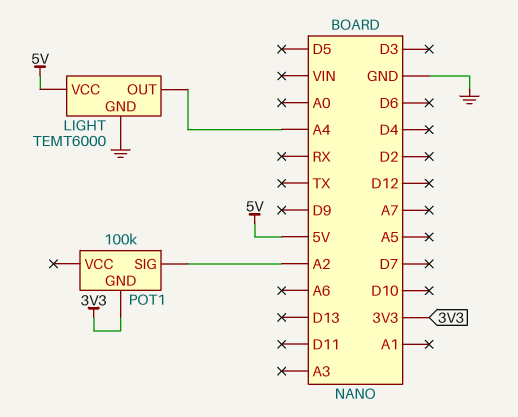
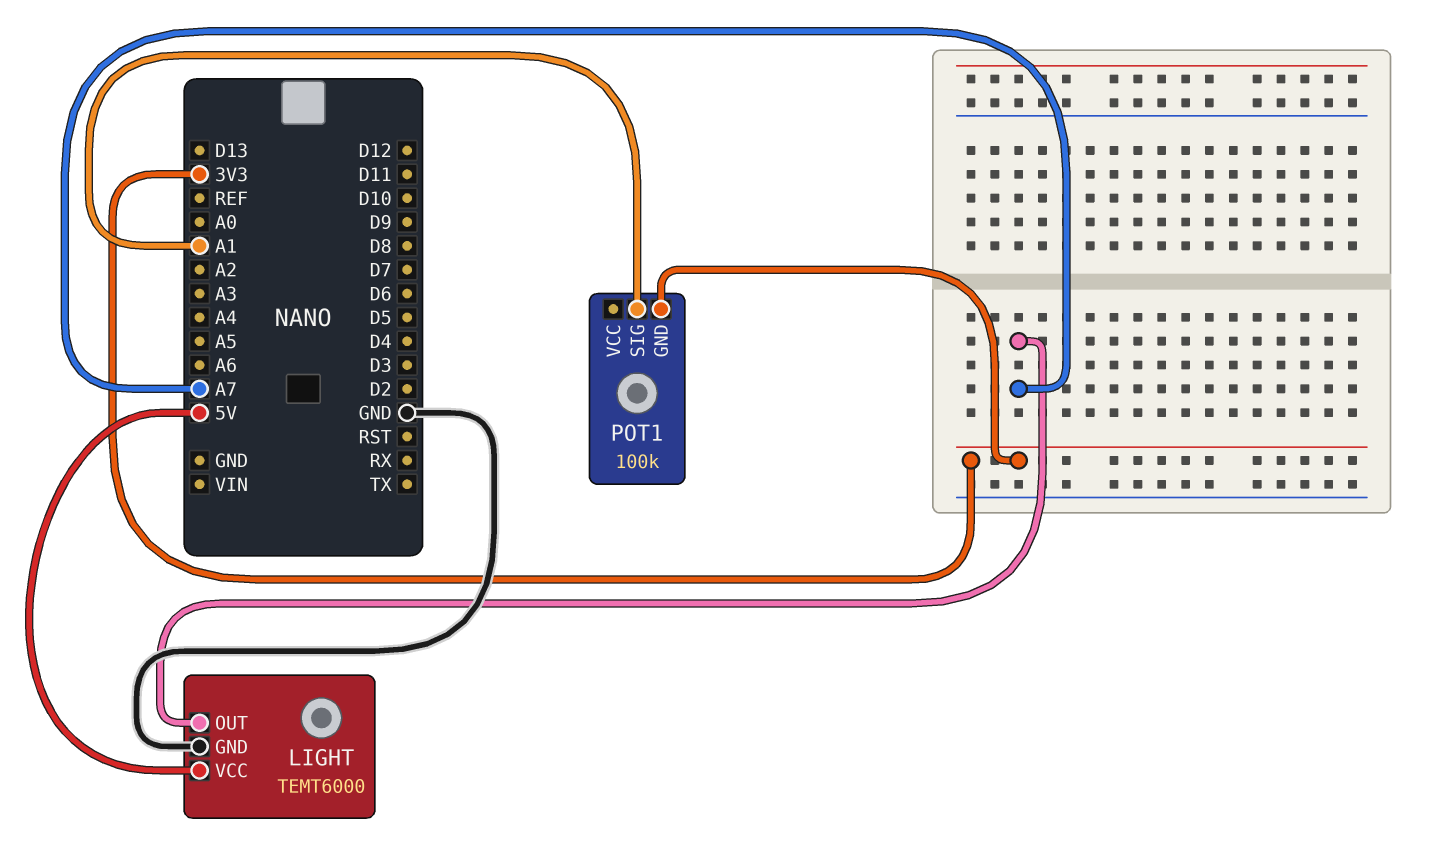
LIGHT pin OUT: A4 -> A7
POT1 pin SIG: A2 -> A1

